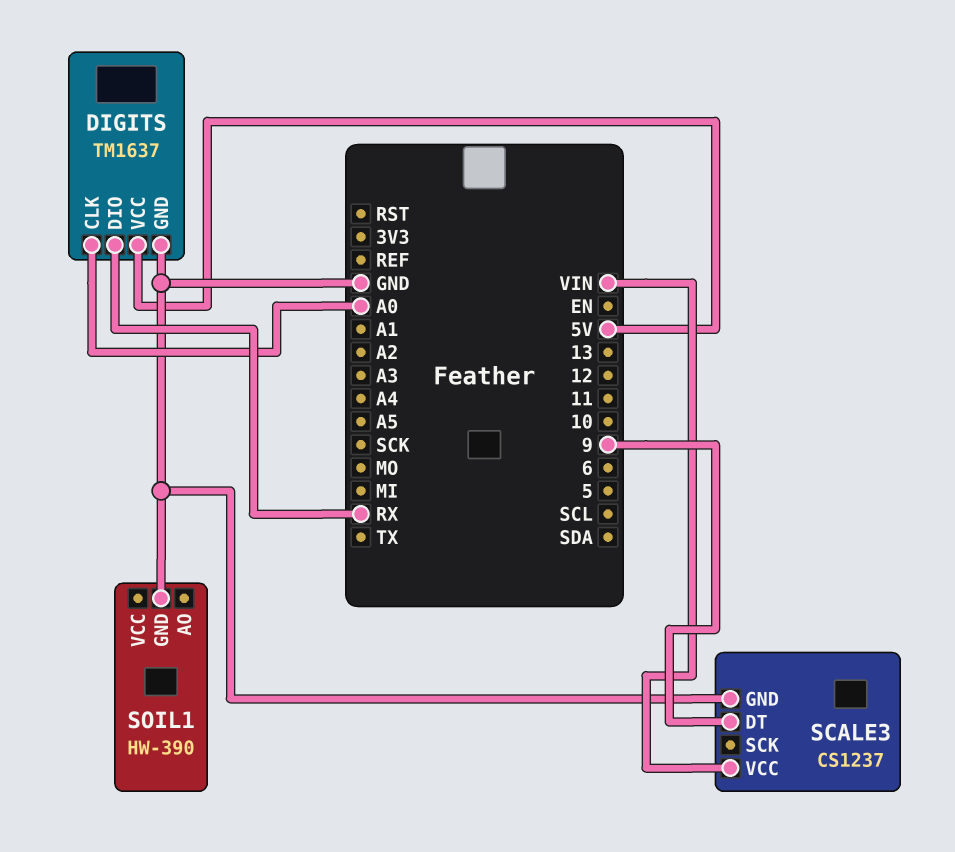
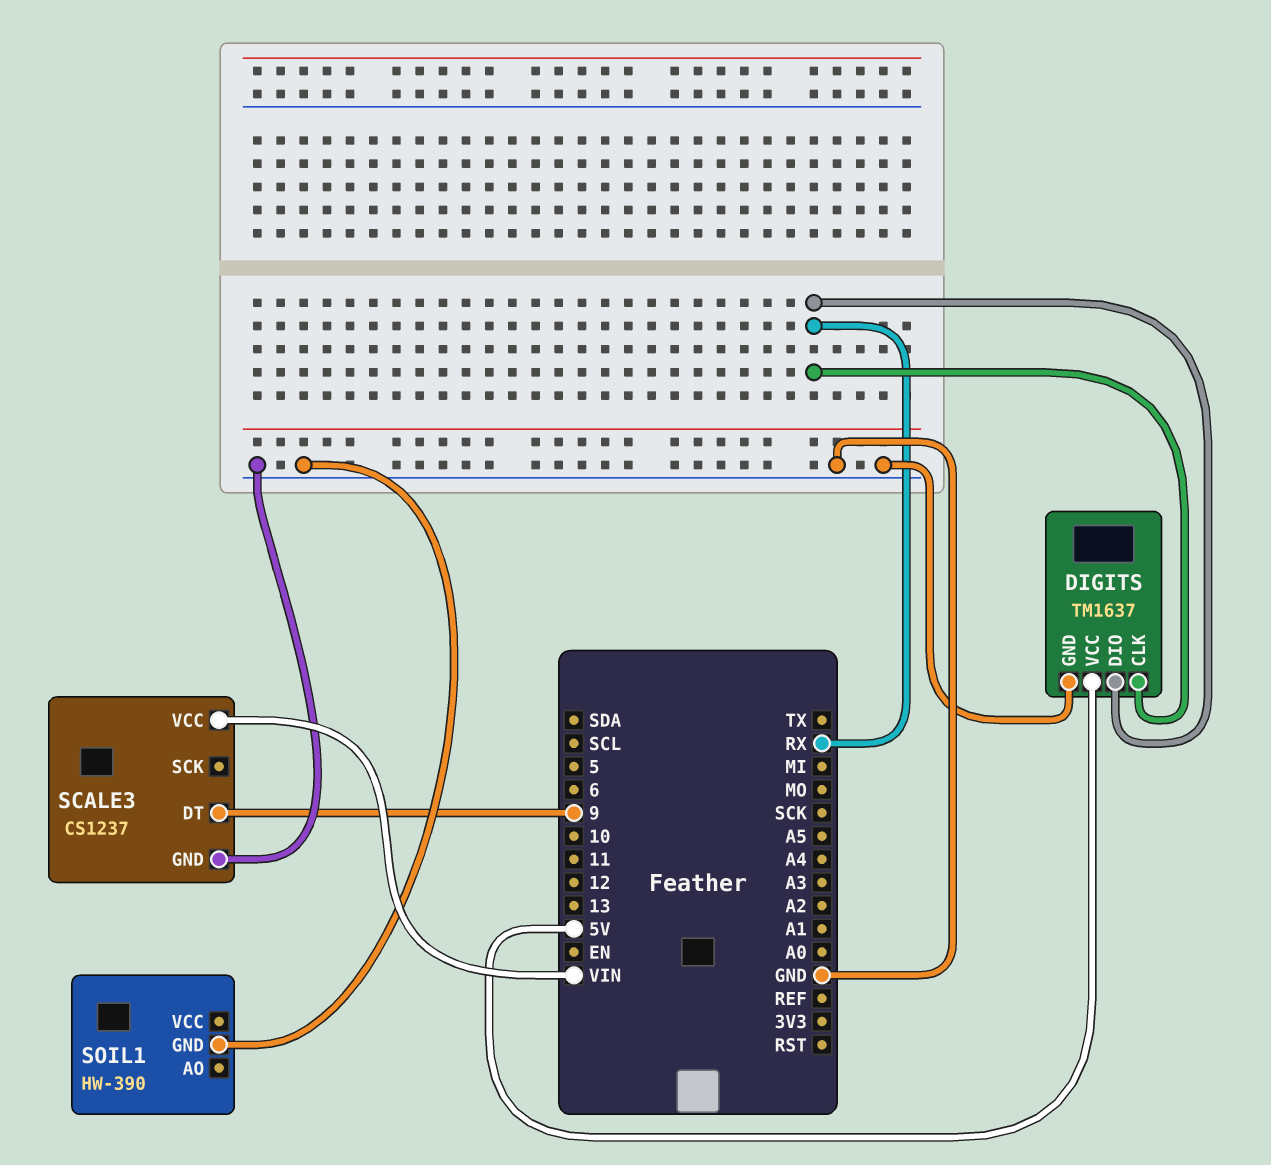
DIGITS pin CLK: A0 -> RX

